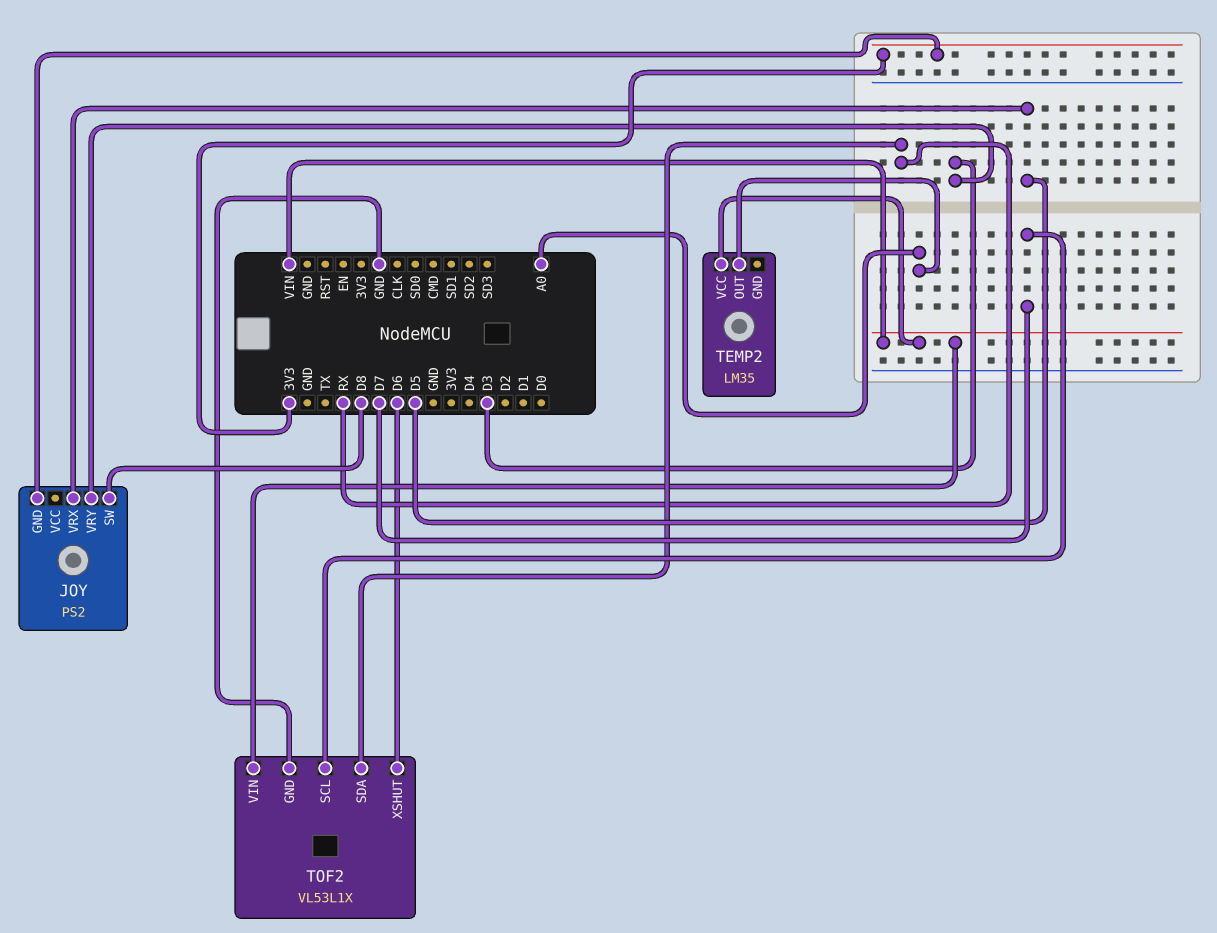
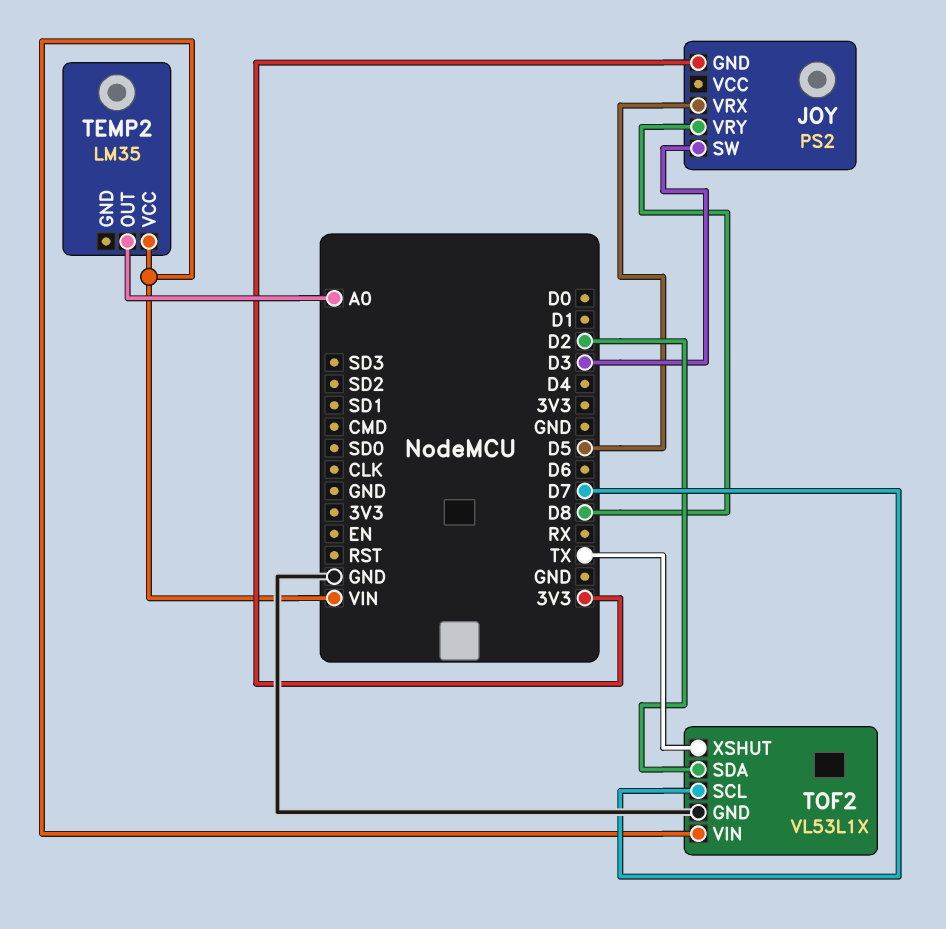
JOY pin SW: D8 -> D3
JOY pin VRY: D3 -> D8
TOF2 pin SDA: RX -> D2
TOF2 pin XSHUT: D6 -> TX

